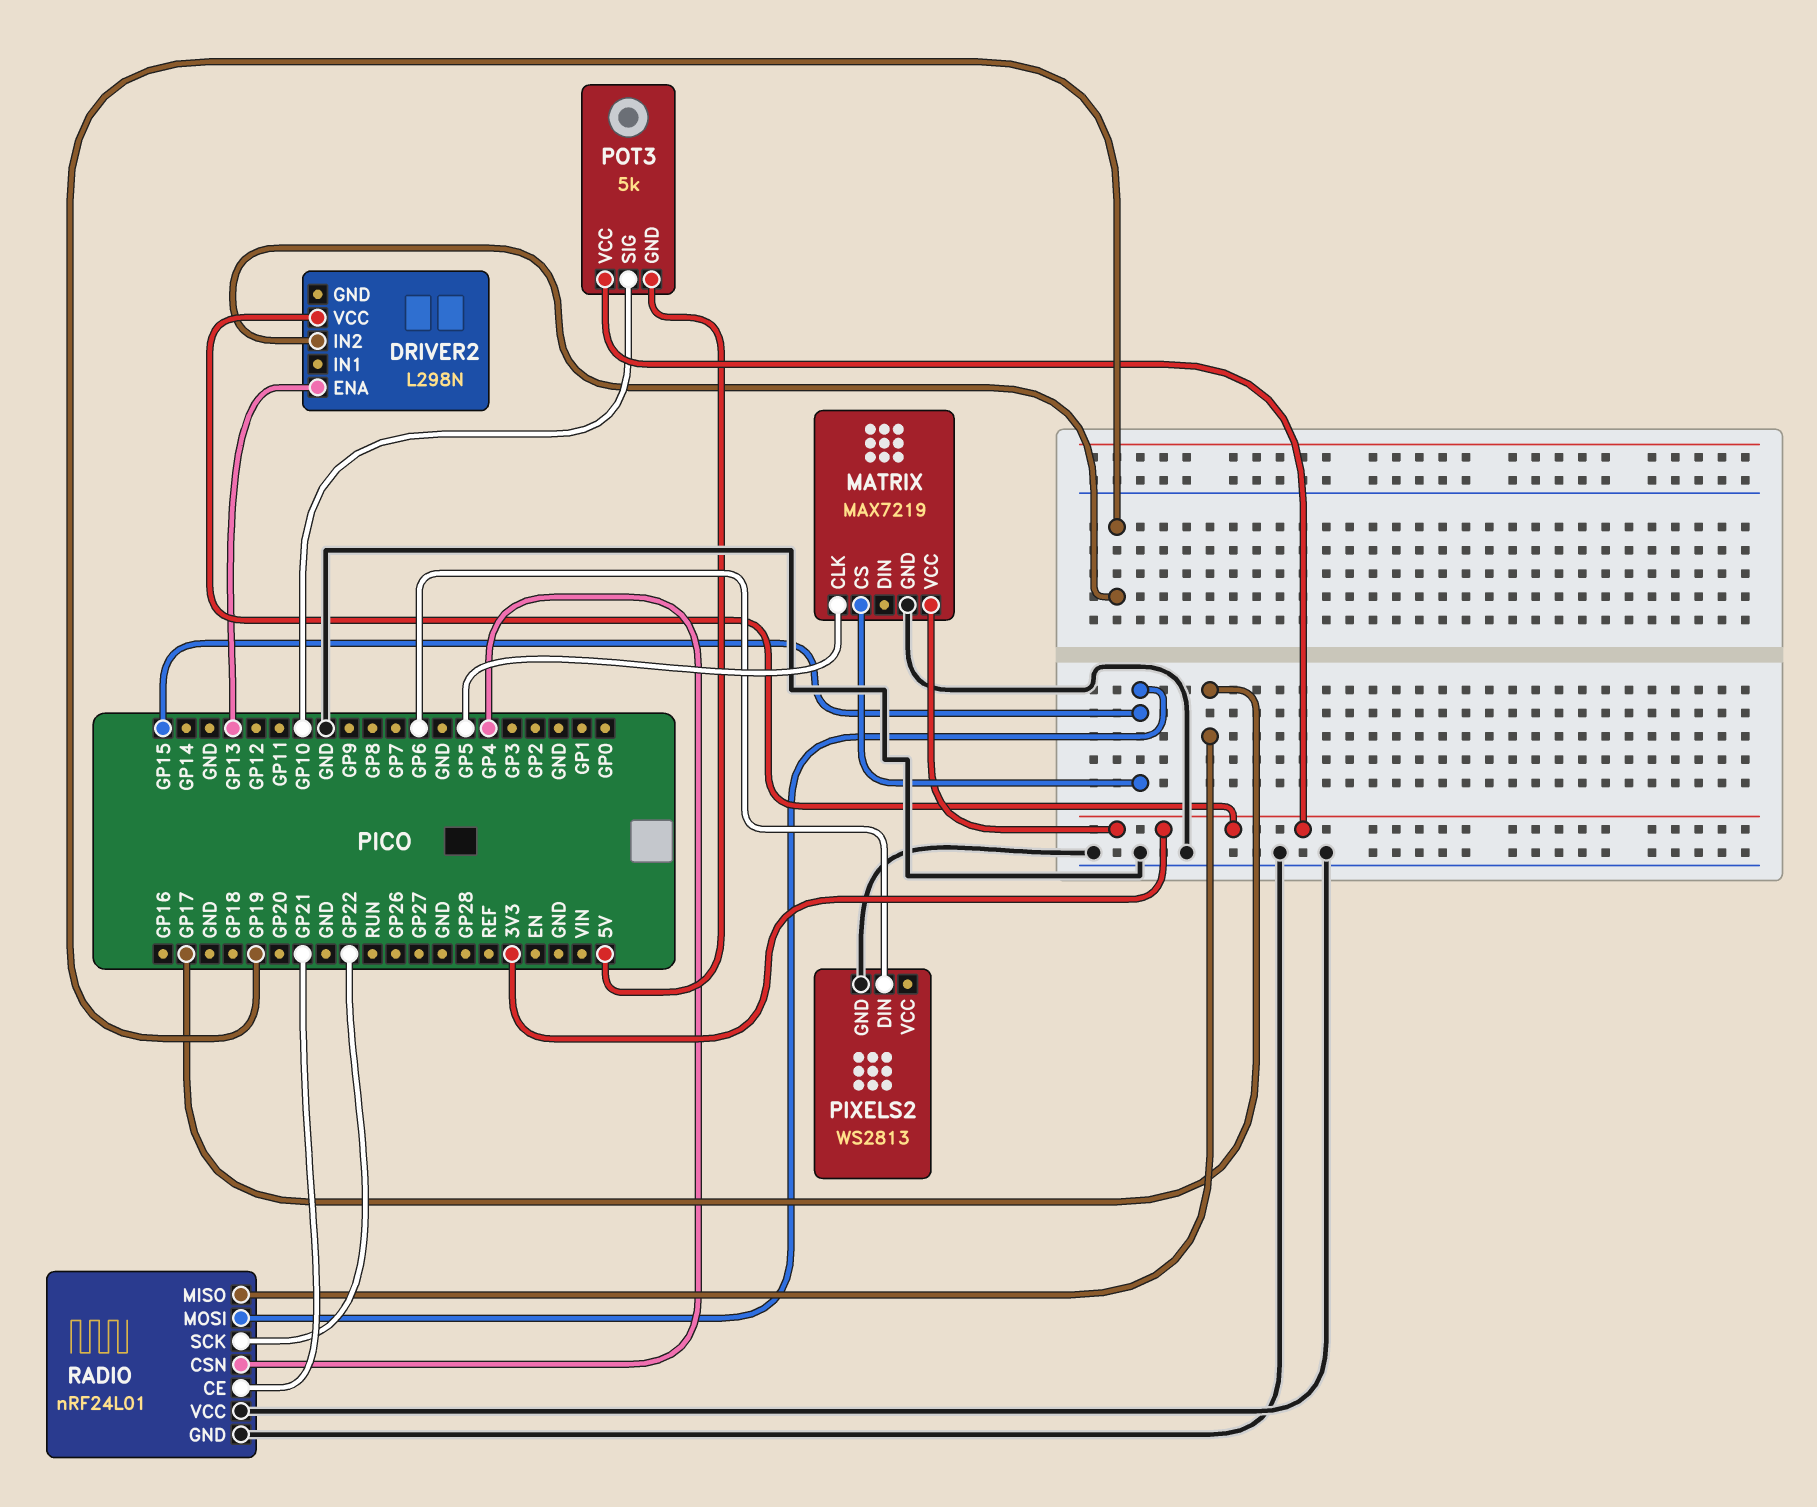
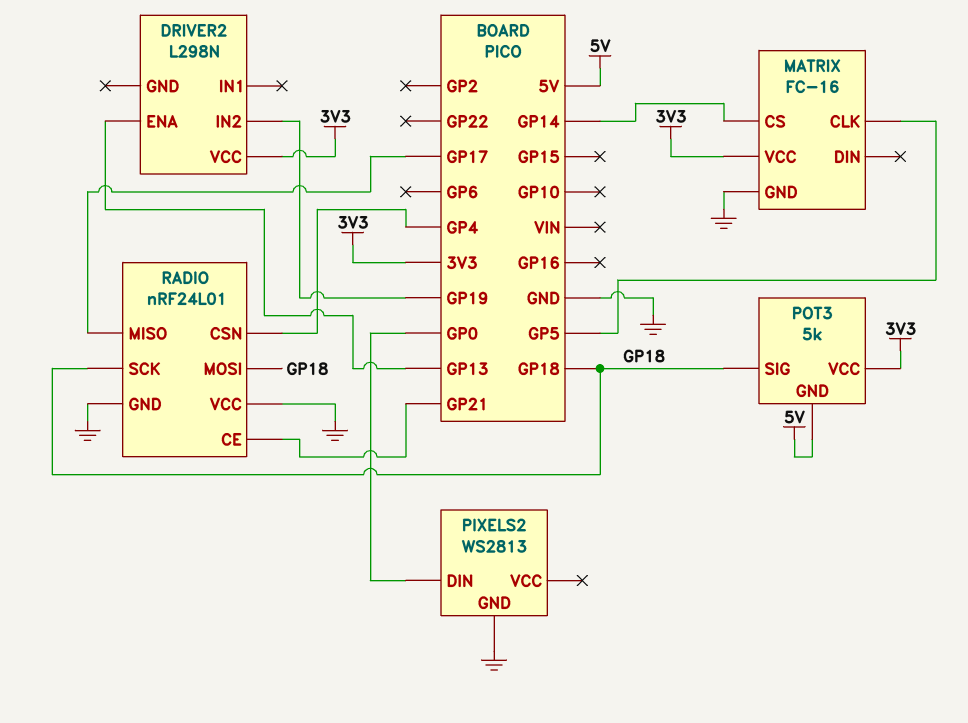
MATRIX: MAX7219 -> FC-16
MATRIX pin CS: GP15 -> GP14
PIXELS2 pin DIN: GP6 -> GP0
POT3 pin SIG: GP10 -> GP18
RADIO pin MOSI: GP15 -> GP18
RADIO pin SCK: GP22 -> GP18

